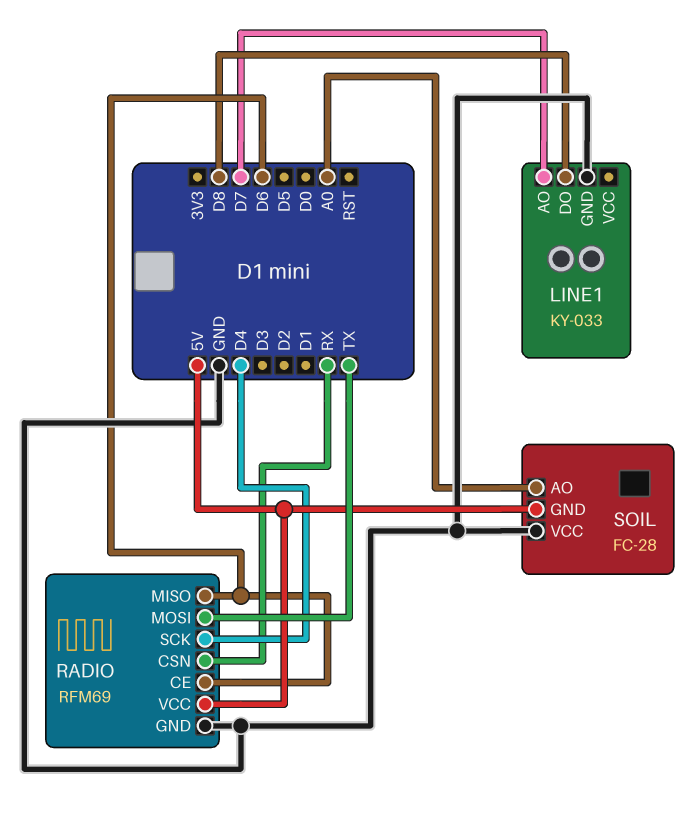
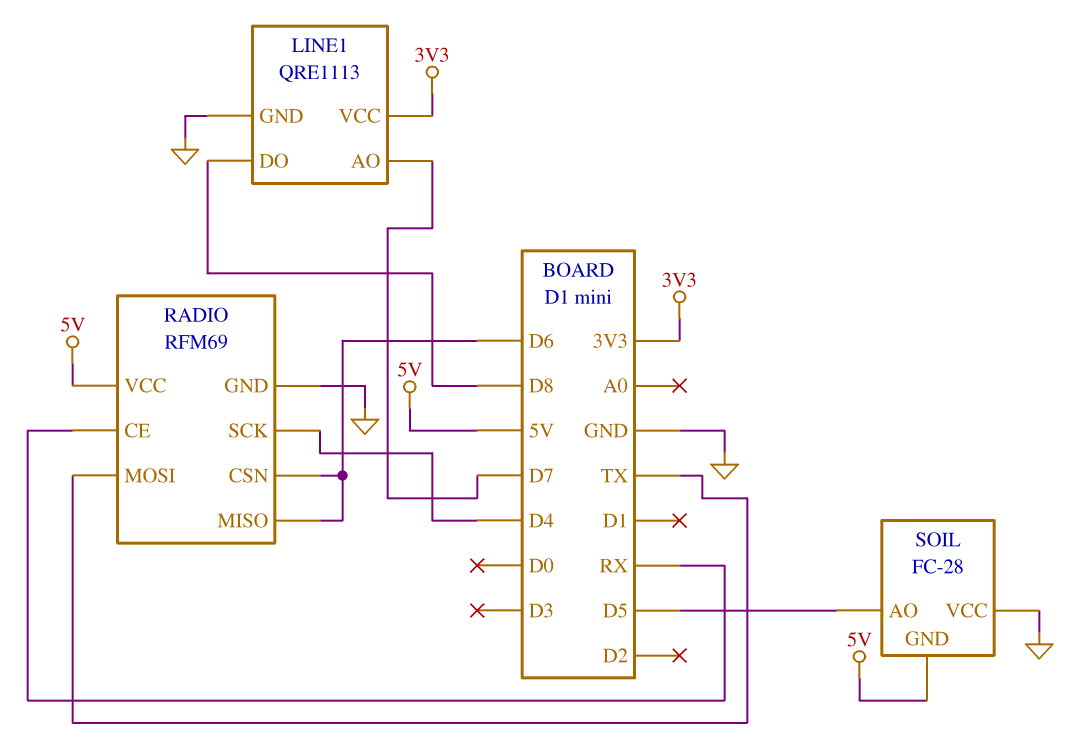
LINE1: KY-033 -> QRE1113
LINE1 pin VCC: none -> 3V3
RADIO pin CE: D6 -> RX
RADIO pin CSN: RX -> D6
SOIL pin AO: A0 -> D5

